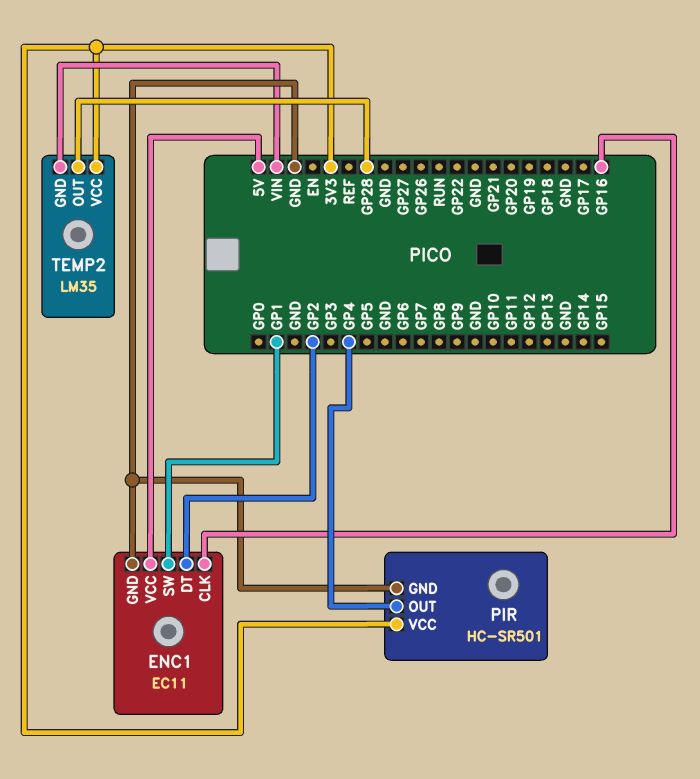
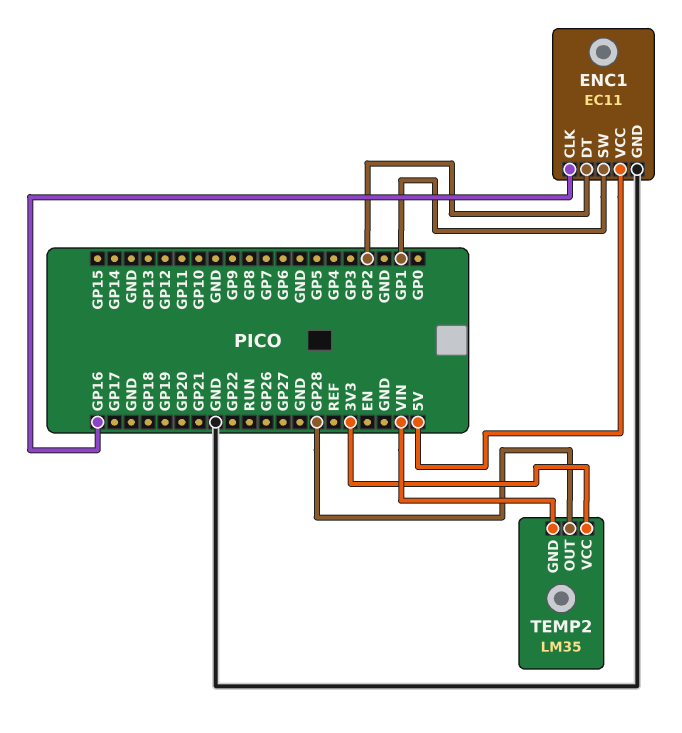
PIR: HC-SR501 -> none
PIR pin GND: GND -> none
PIR pin OUT: GP4 -> none
PIR pin VCC: 3V3 -> none

